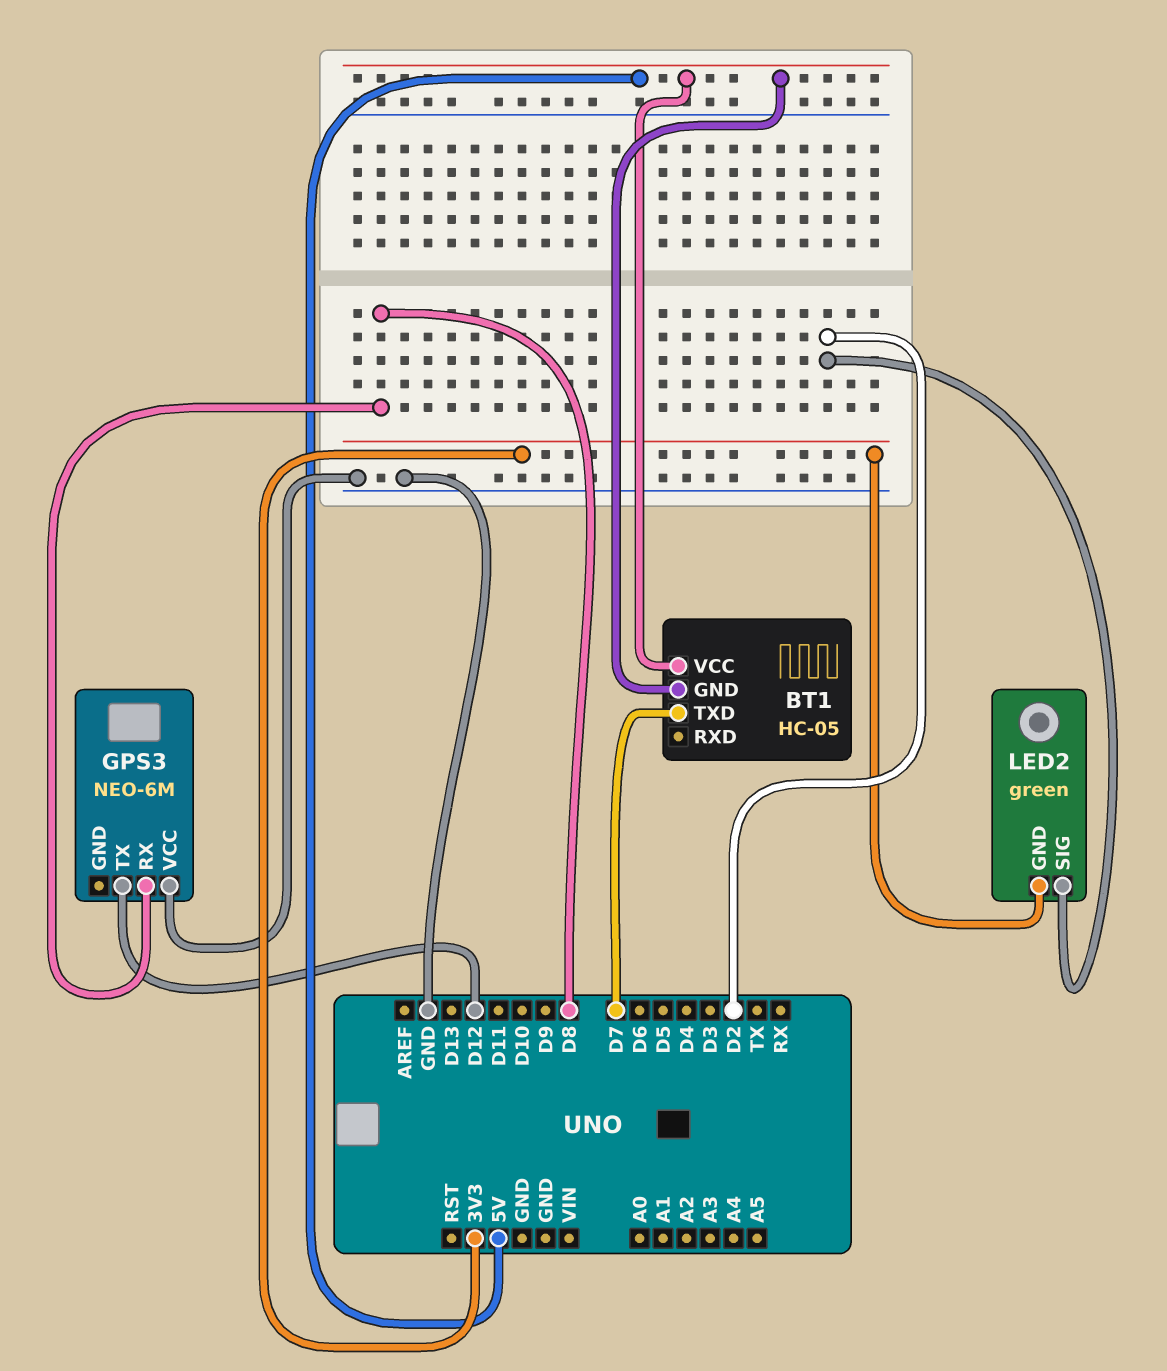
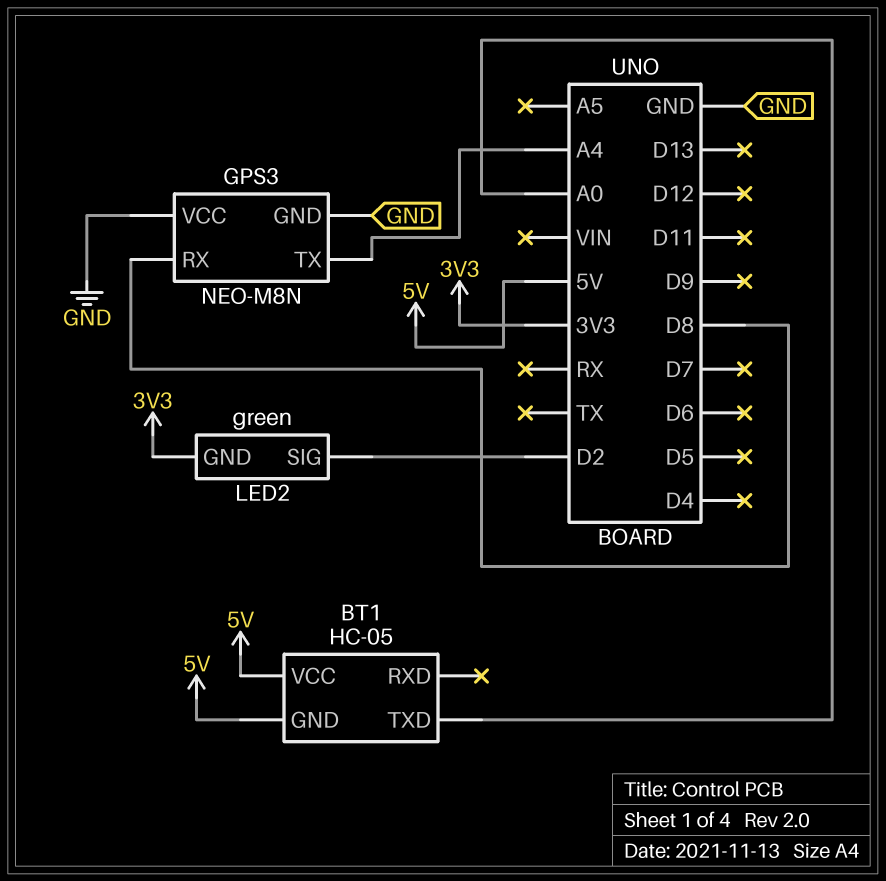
BT1 pin TXD: D7 -> A0
GPS3: NEO-6M -> NEO-M8N
GPS3 pin GND: none -> GND
GPS3 pin TX: D12 -> A4

